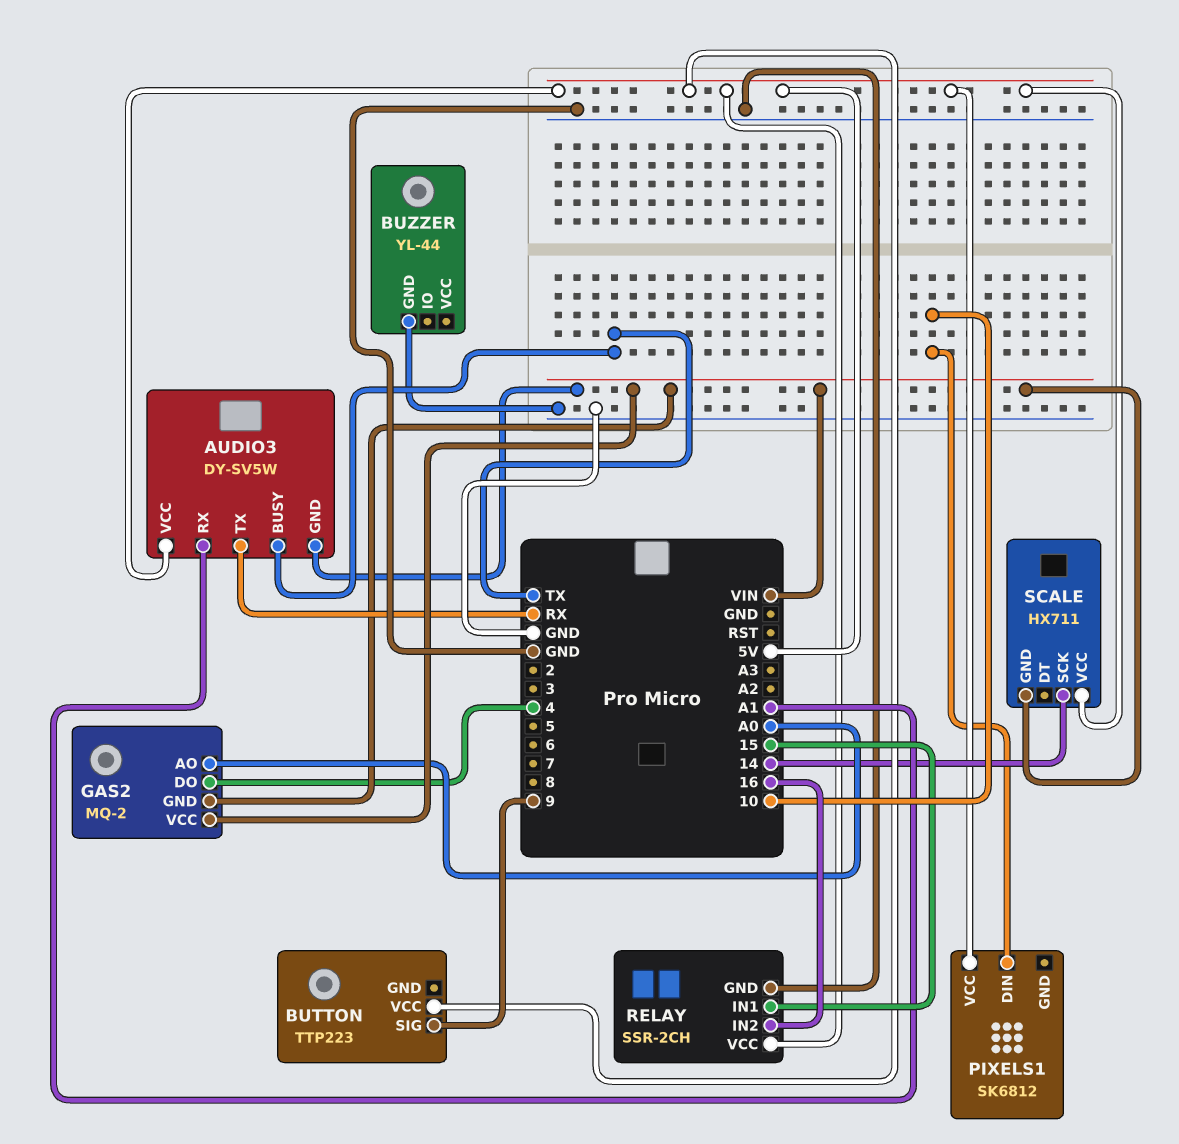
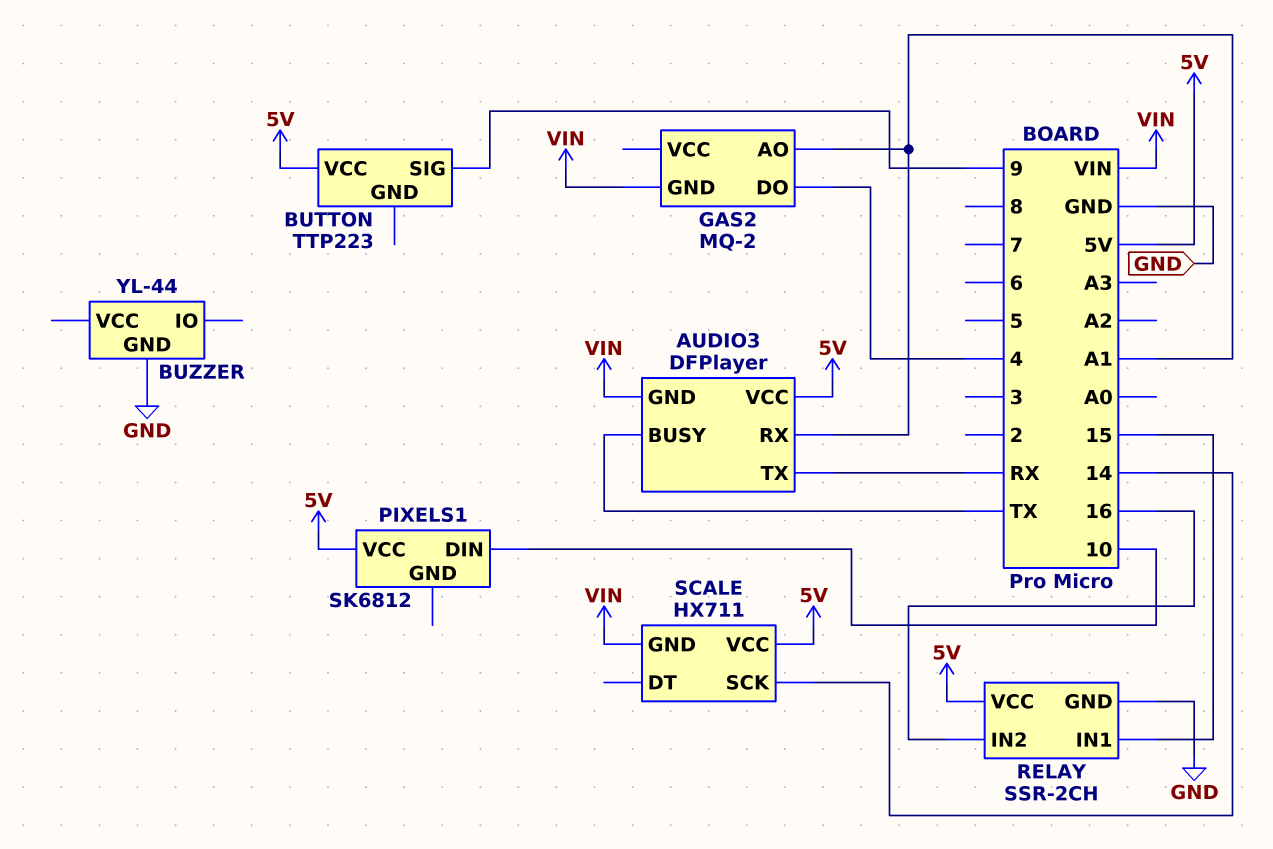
AUDIO3: DY-SV5W -> DFPlayer
GAS2 pin AO: A0 -> A1
GAS2 pin VCC: VIN -> none

